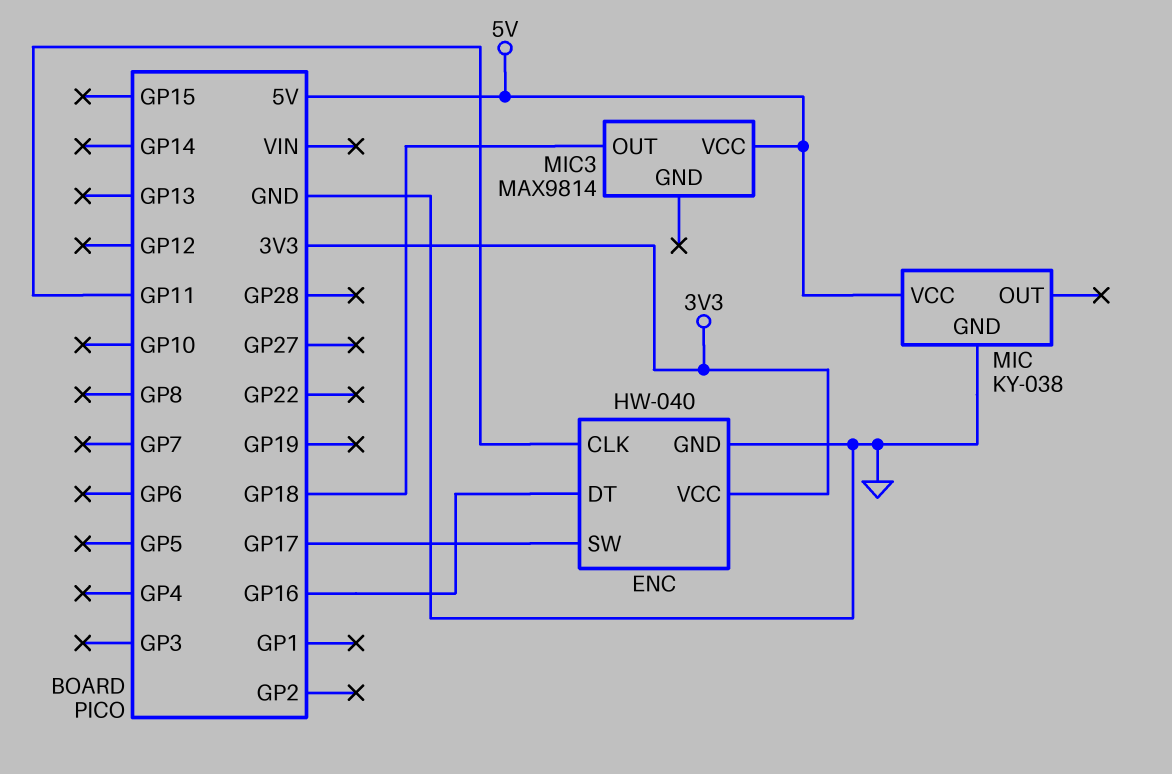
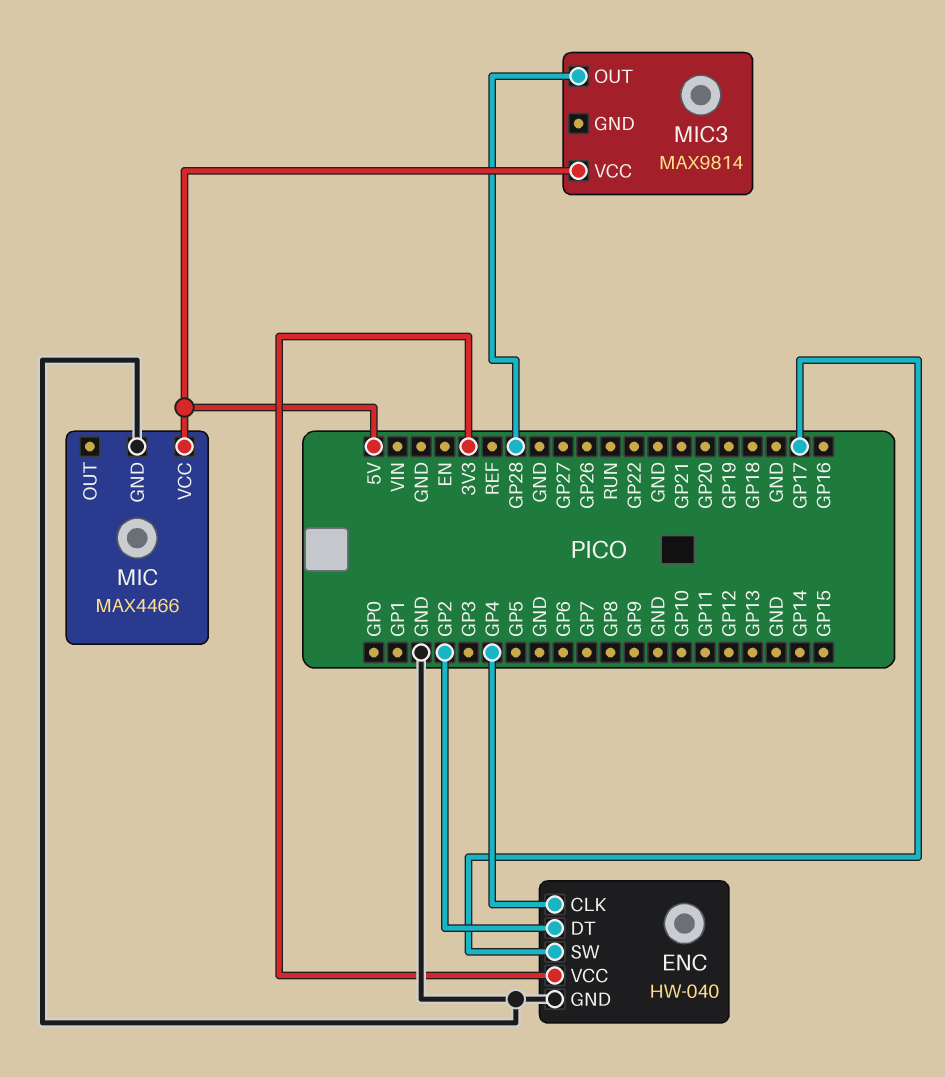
ENC pin CLK: GP11 -> GP4
ENC pin DT: GP16 -> GP2
MIC: KY-038 -> MAX4466
MIC3 pin OUT: GP18 -> GP28

